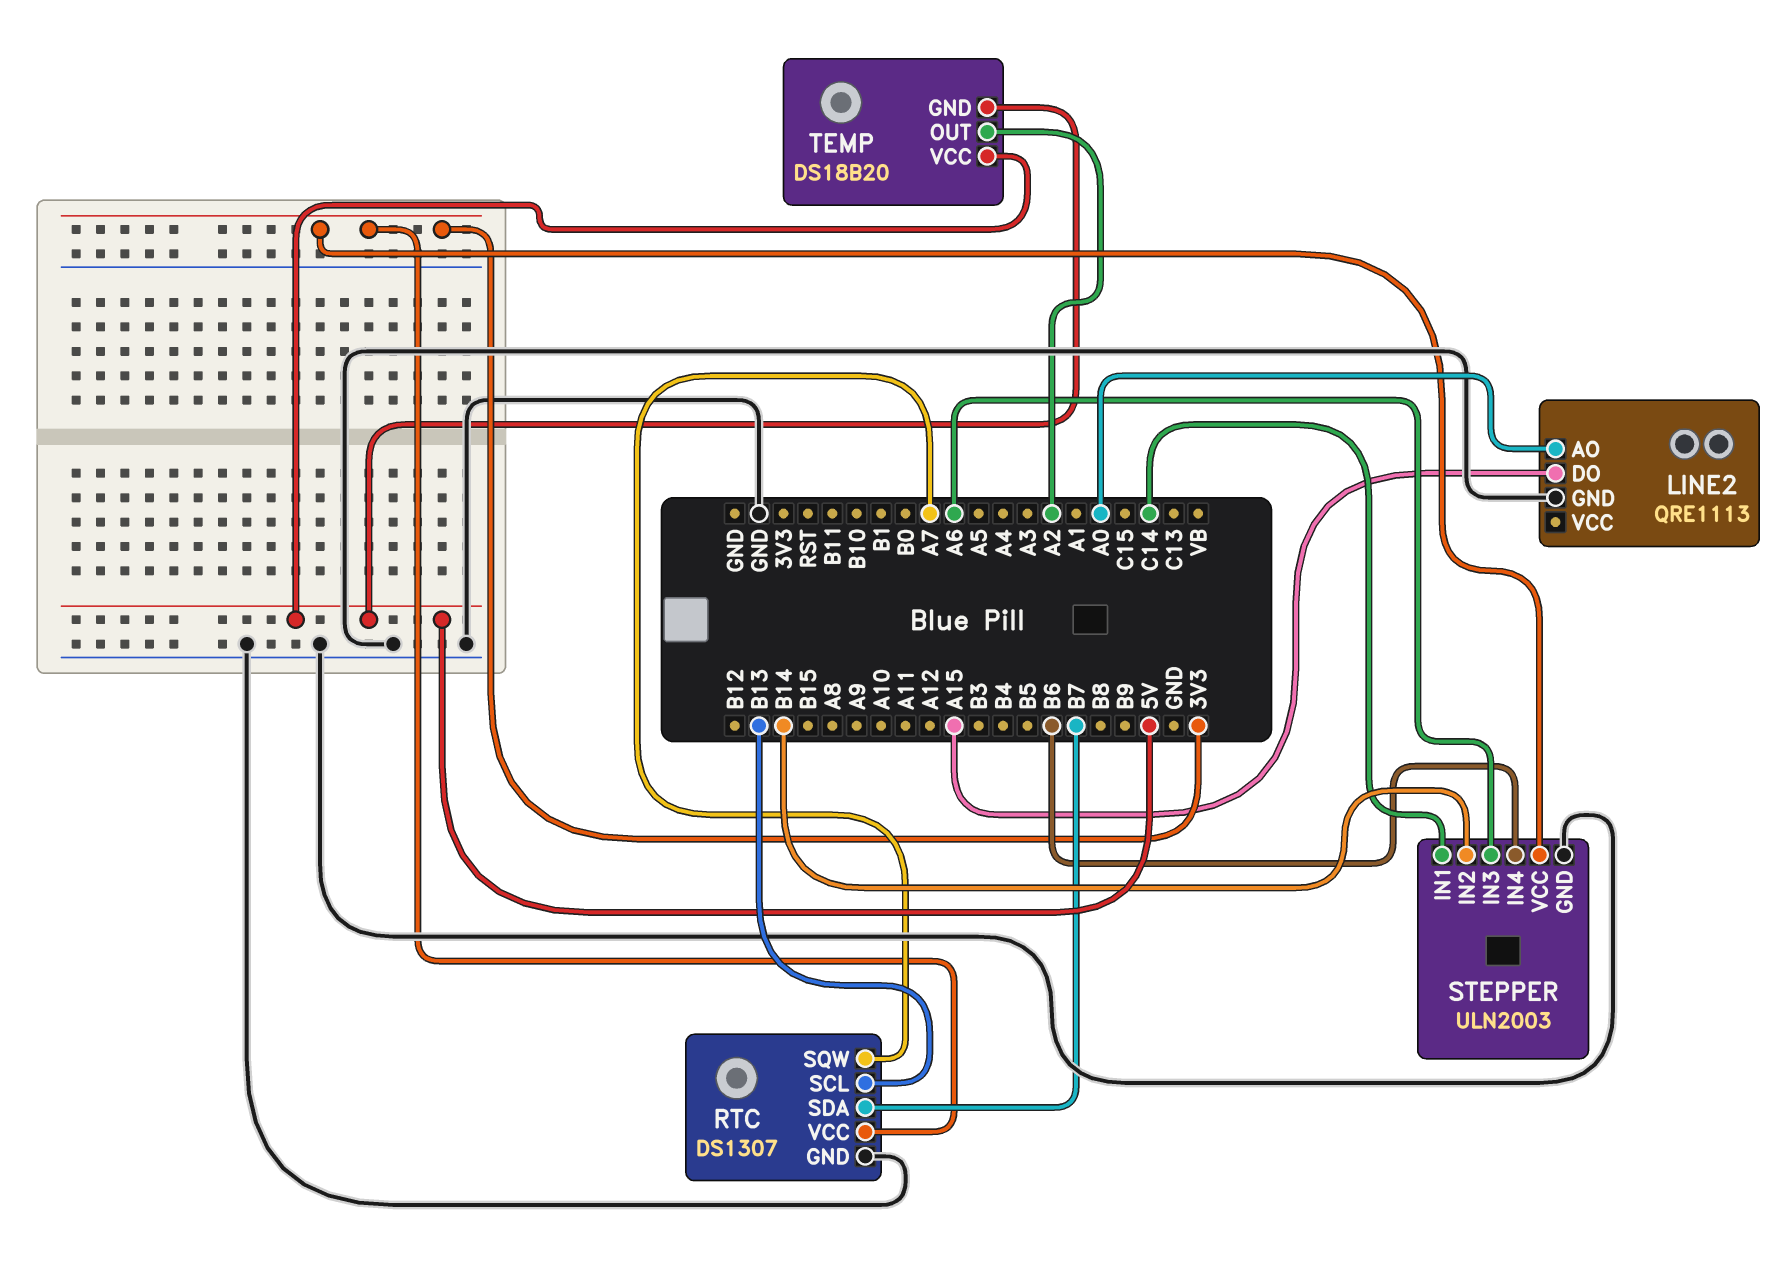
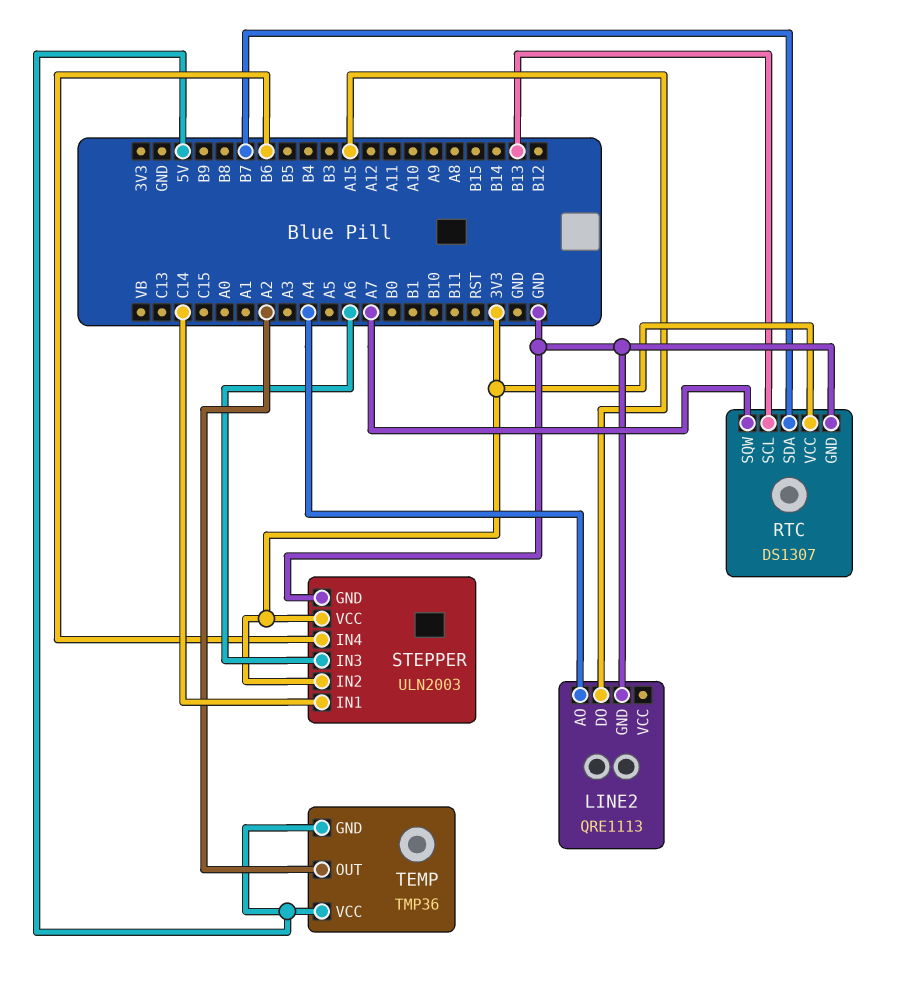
LINE2 pin AO: A0 -> A4
STEPPER pin IN2: B14 -> 3V3
TEMP: DS18B20 -> TMP36

